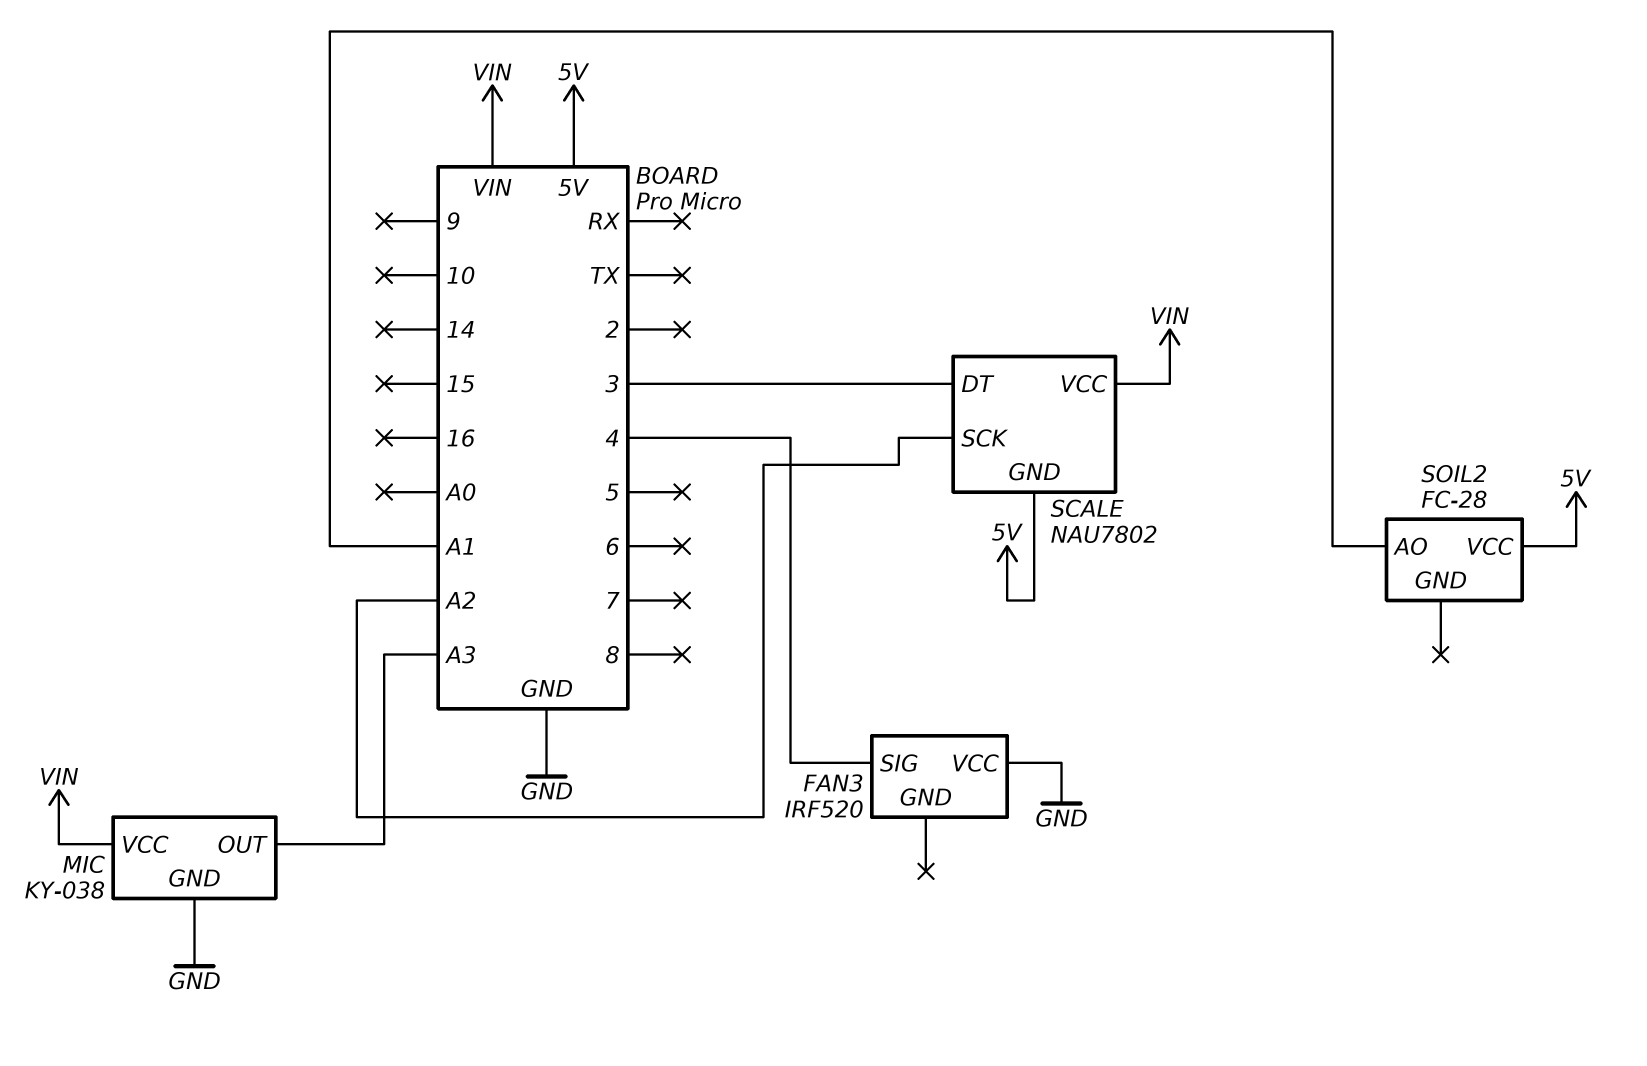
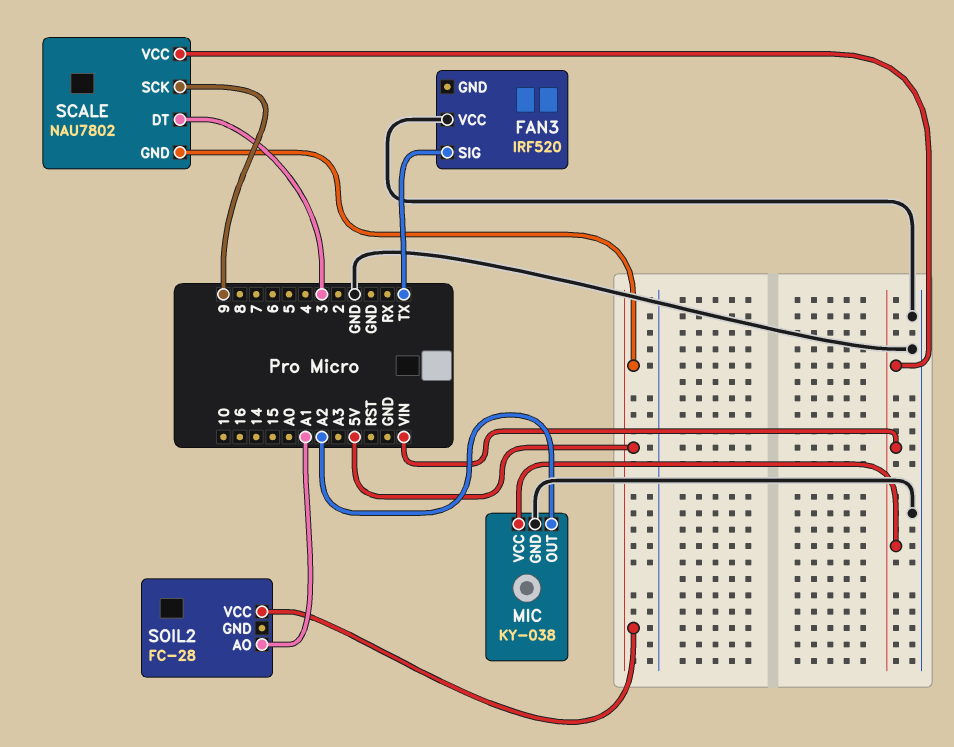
FAN3 pin SIG: 4 -> TX
MIC pin OUT: A3 -> A2
SCALE pin SCK: A2 -> 9

